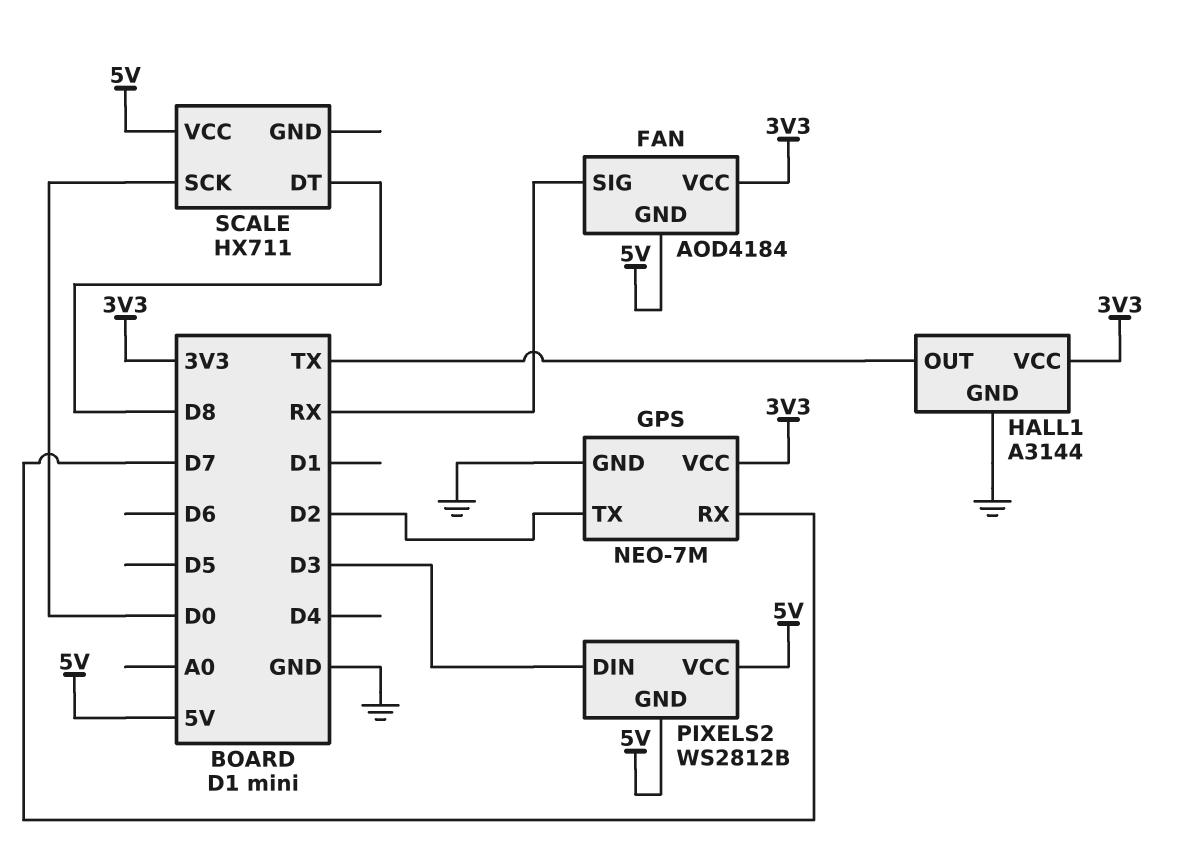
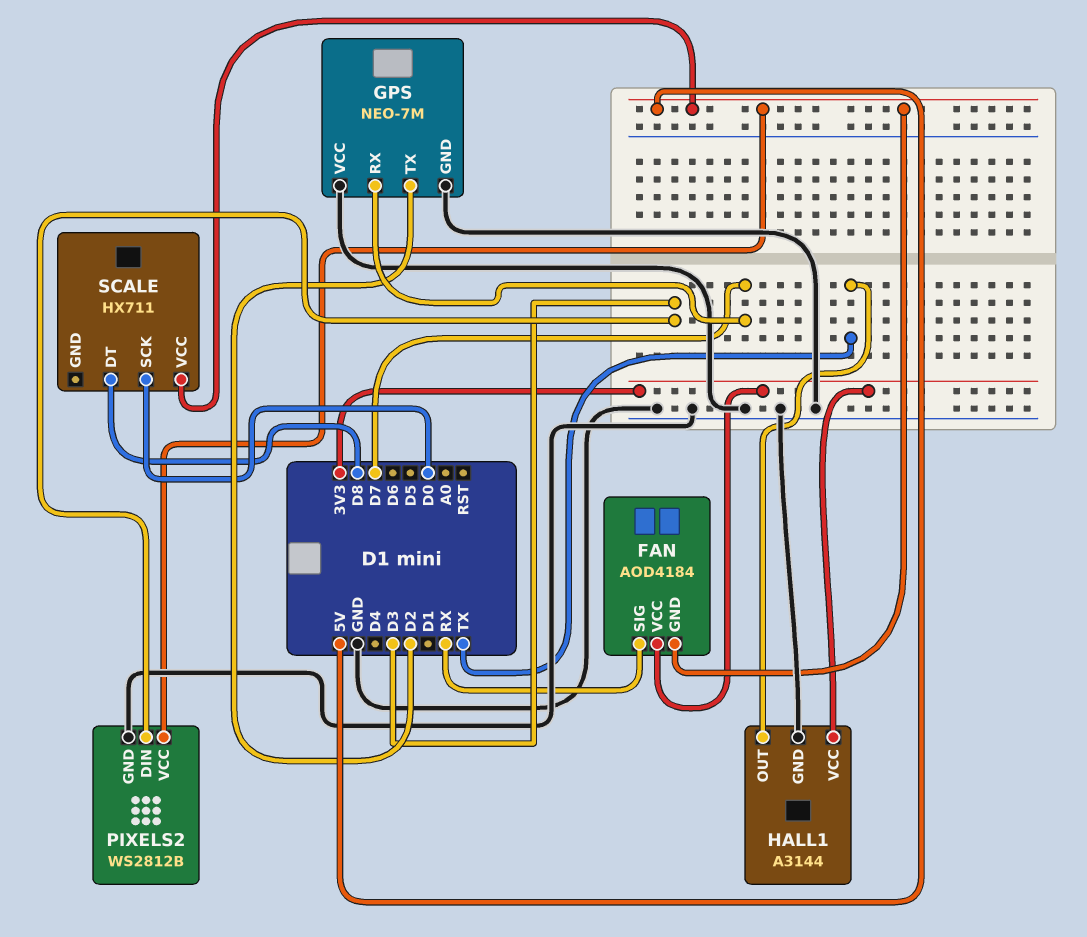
GPS pin VCC: 3V3 -> GND
PIXELS2 pin GND: 5V -> GND

